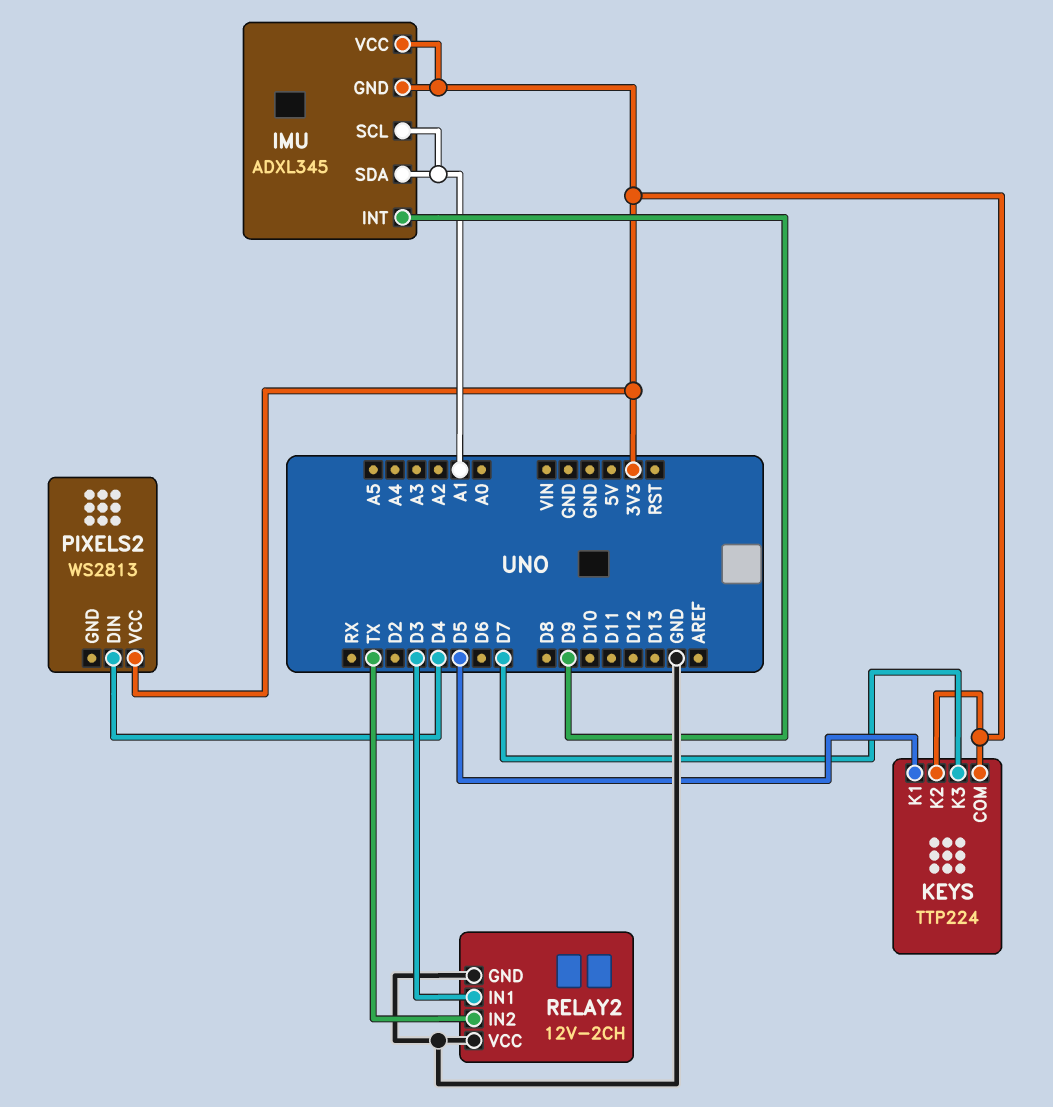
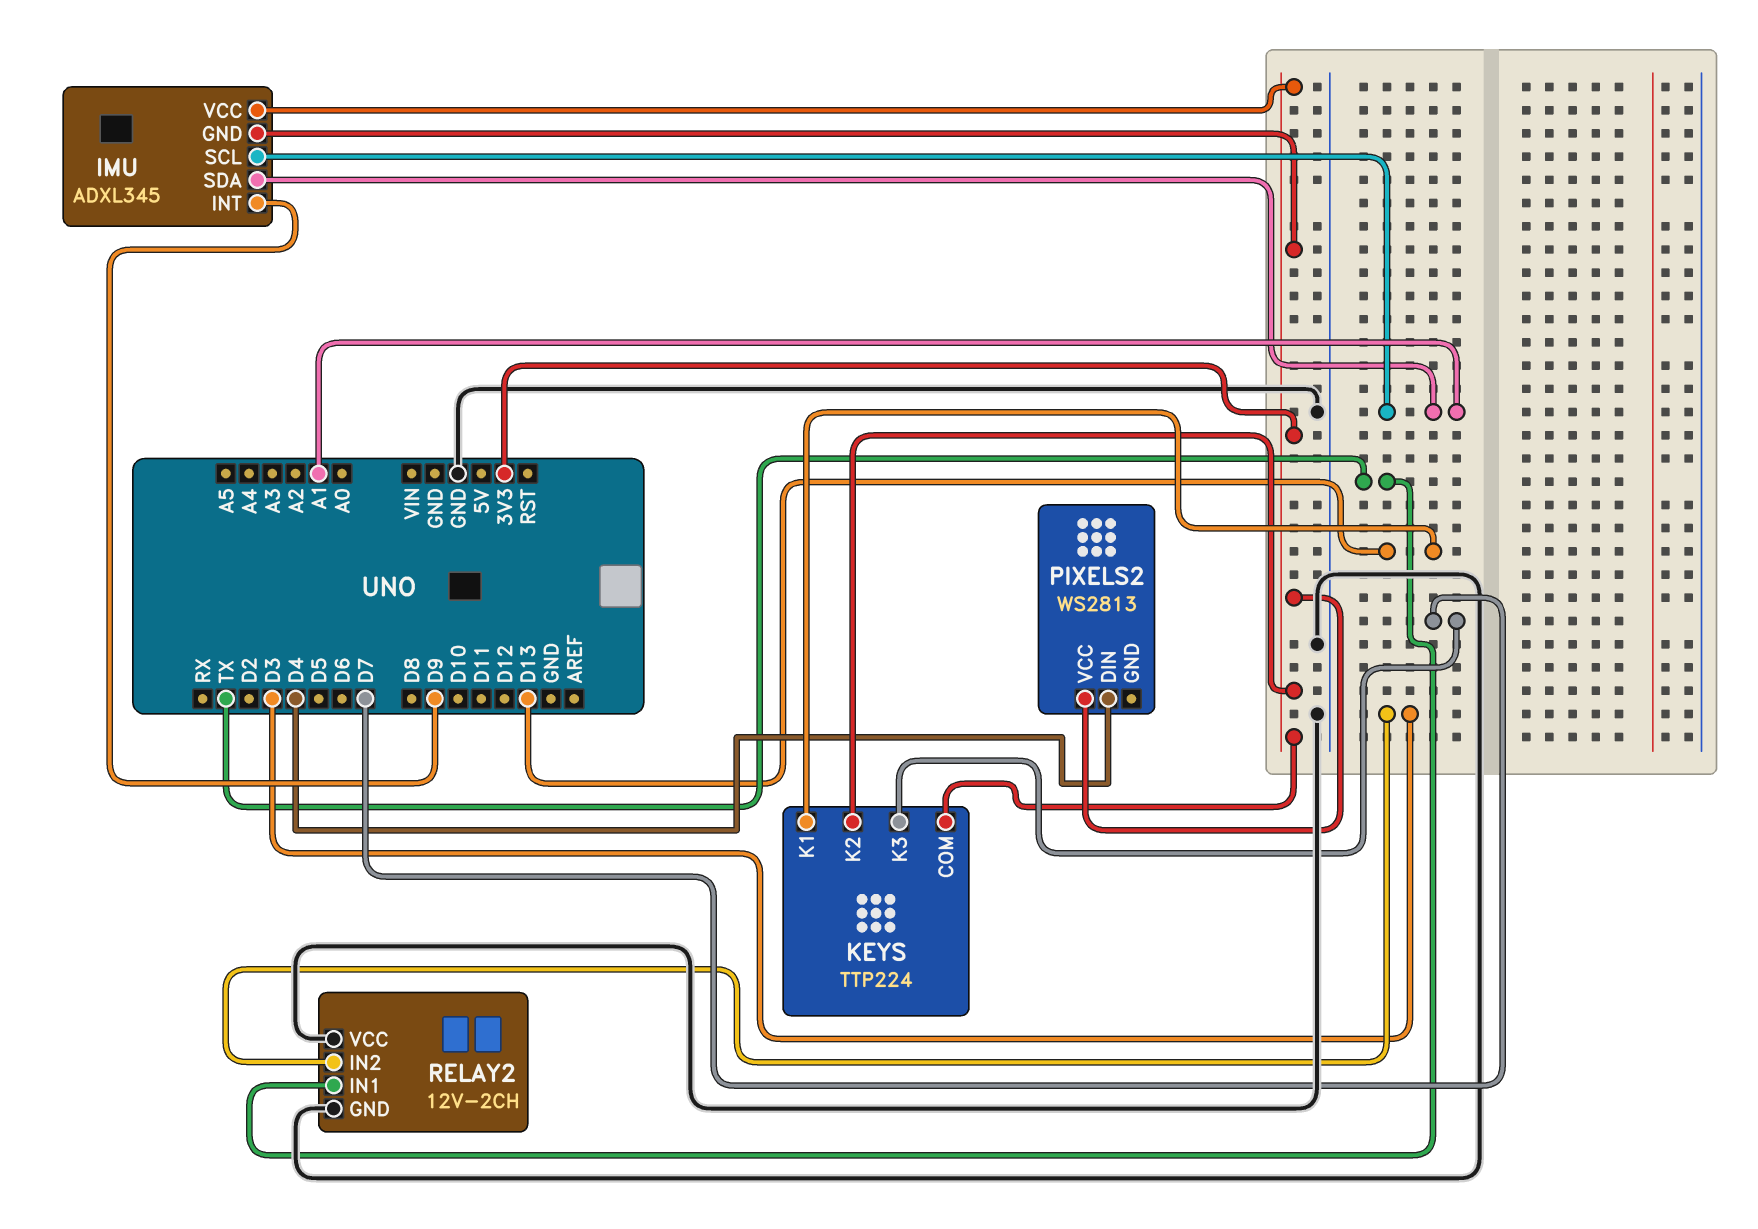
KEYS pin K1: D5 -> D13
RELAY2 pin IN1: D3 -> TX
RELAY2 pin IN2: TX -> D3

